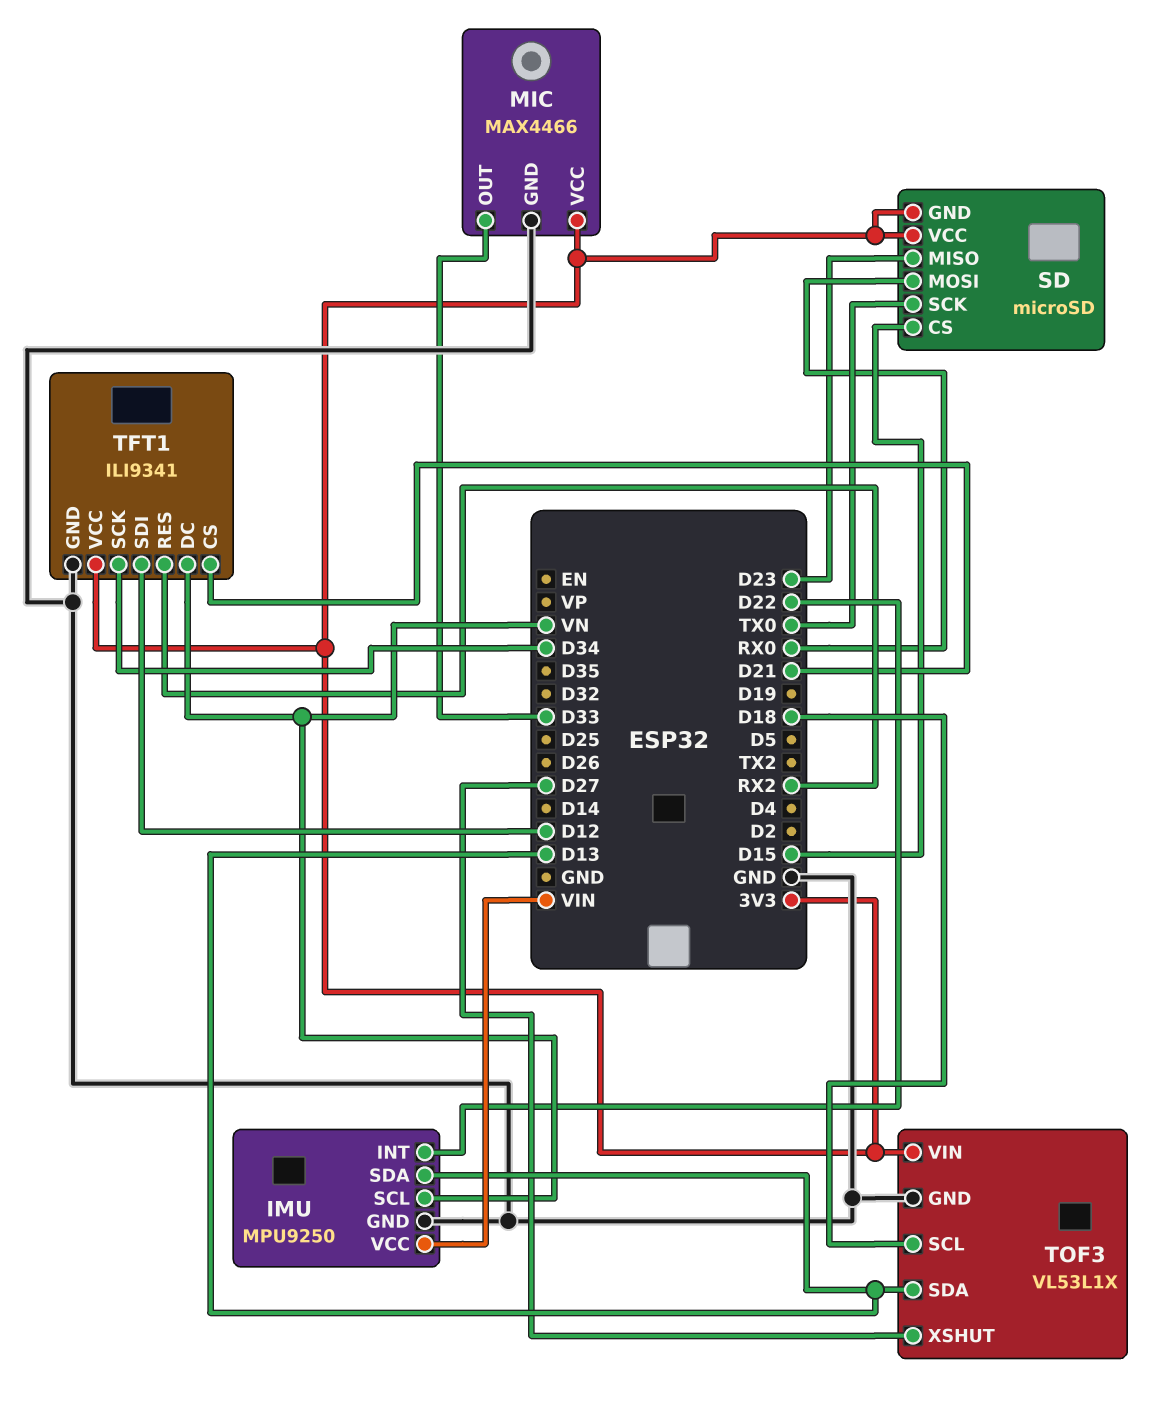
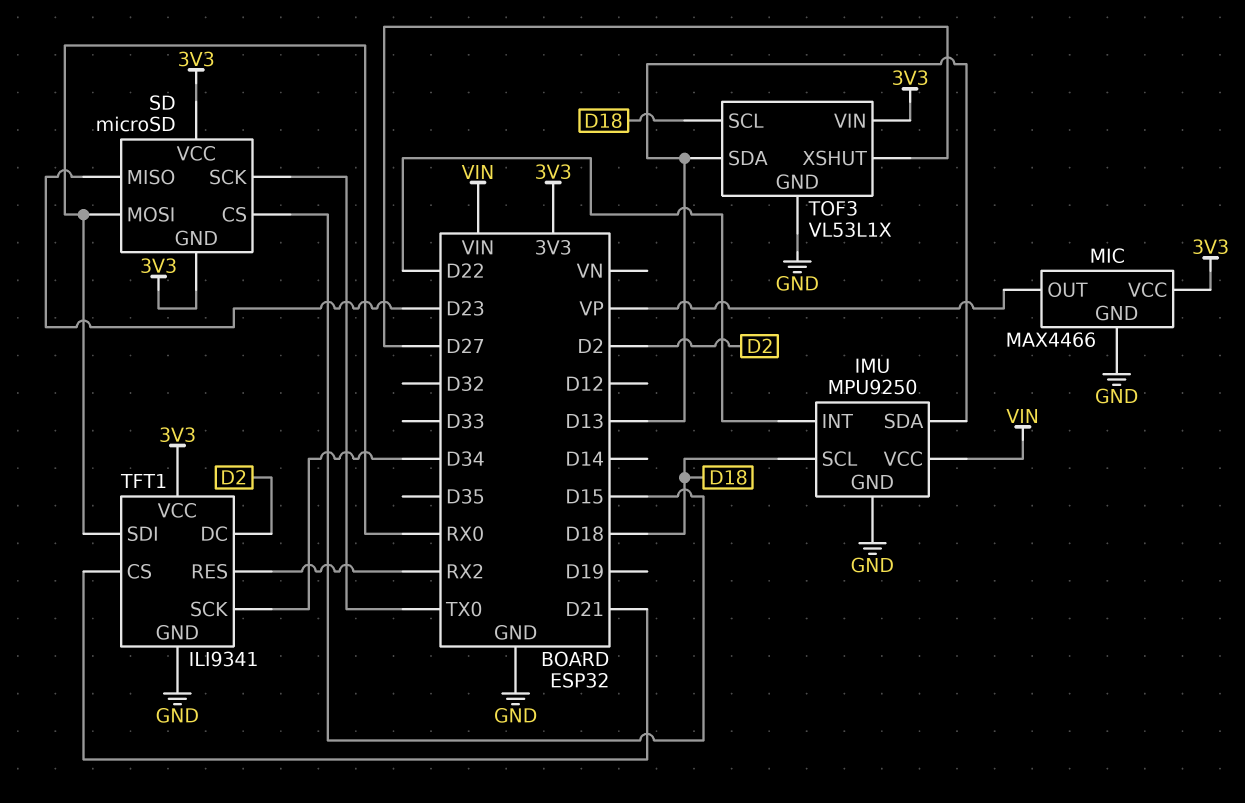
IMU pin SCL: VN -> D18
MIC pin OUT: D33 -> VP
TFT1 pin DC: VN -> D2
TFT1 pin SDI: D12 -> RX0

